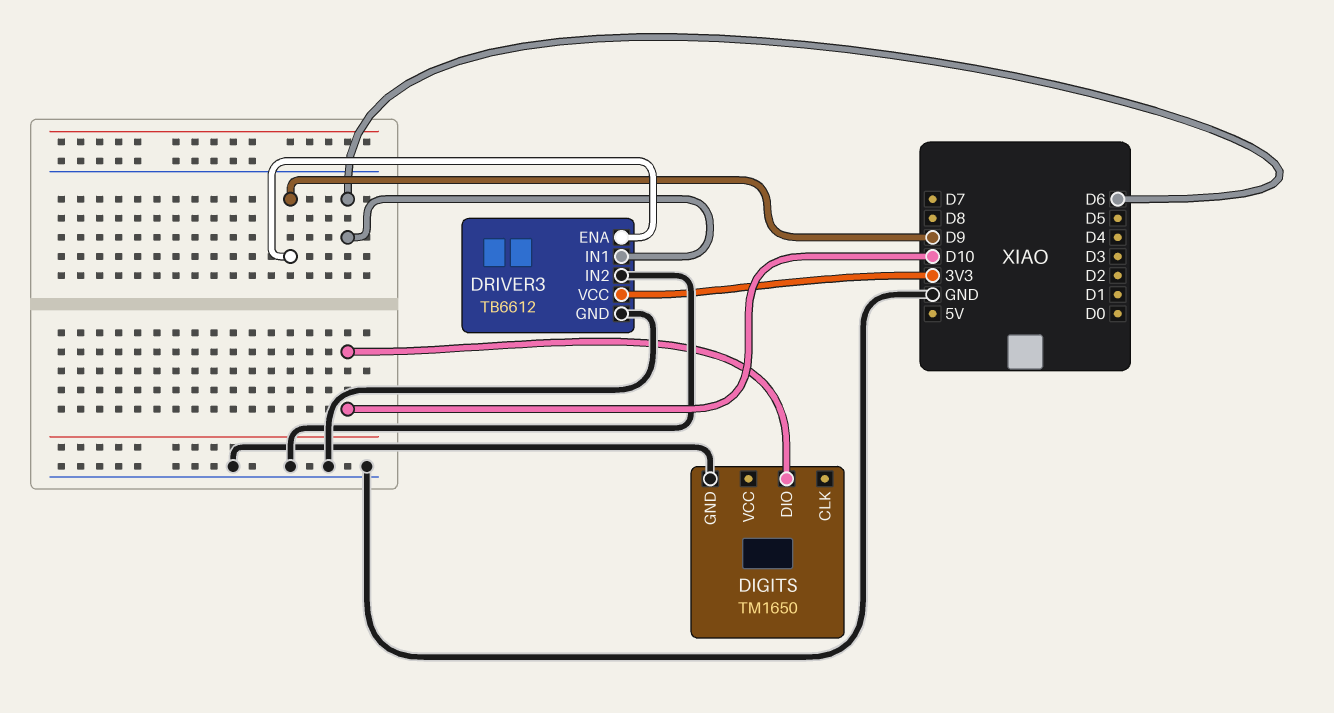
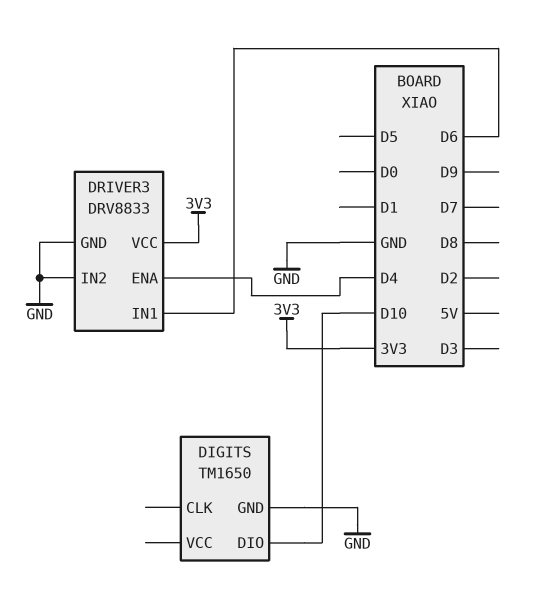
DRIVER3: TB6612 -> DRV8833
DRIVER3 pin ENA: D9 -> D4

